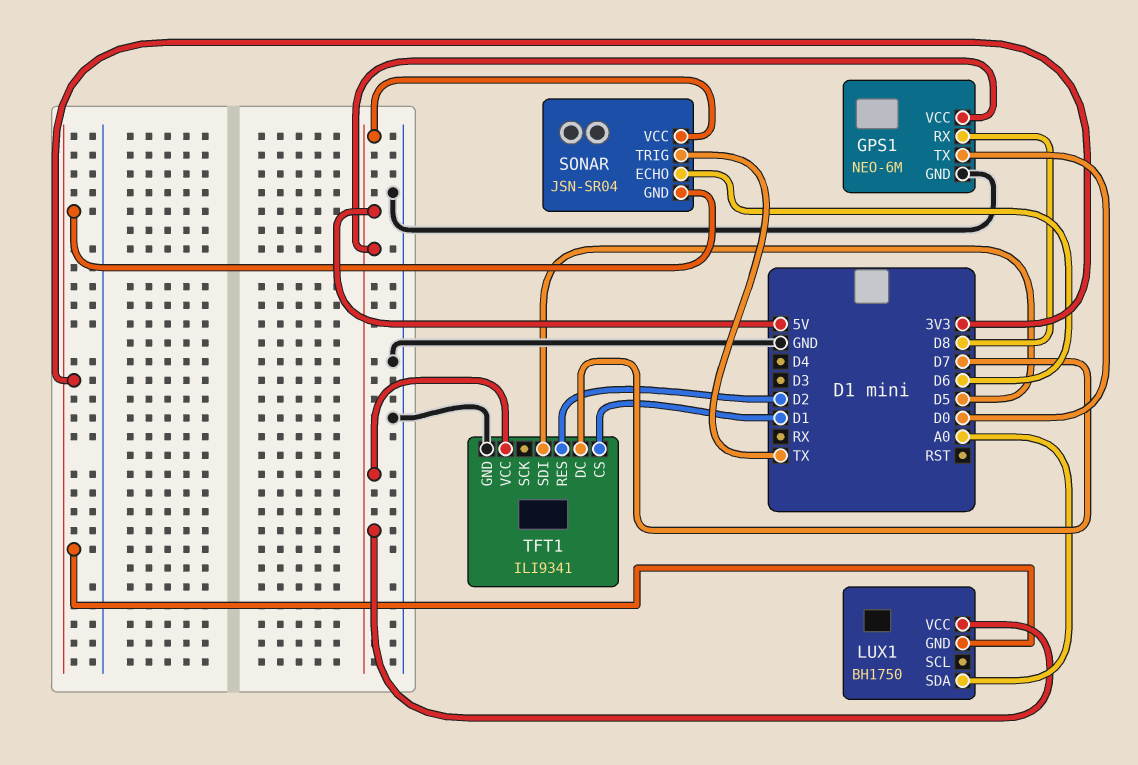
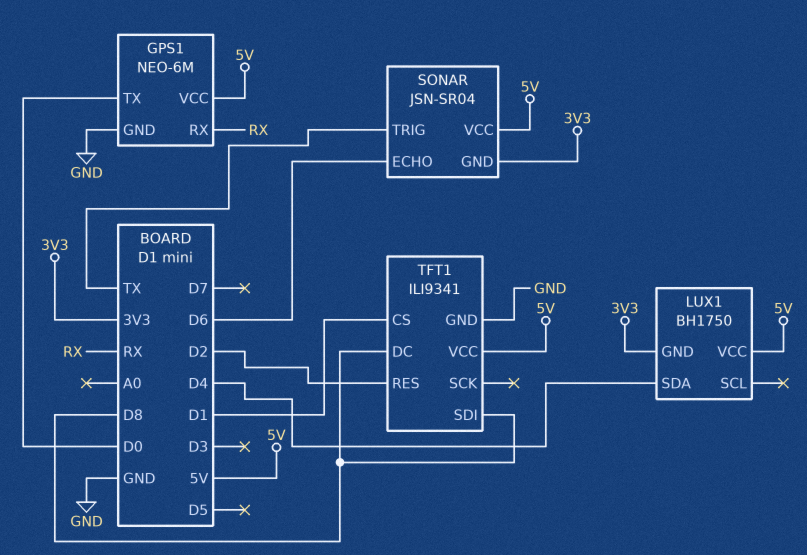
GPS1 pin RX: D8 -> RX
LUX1 pin SDA: A0 -> D4
TFT1 pin DC: D7 -> D8
TFT1 pin SDI: D5 -> D8

